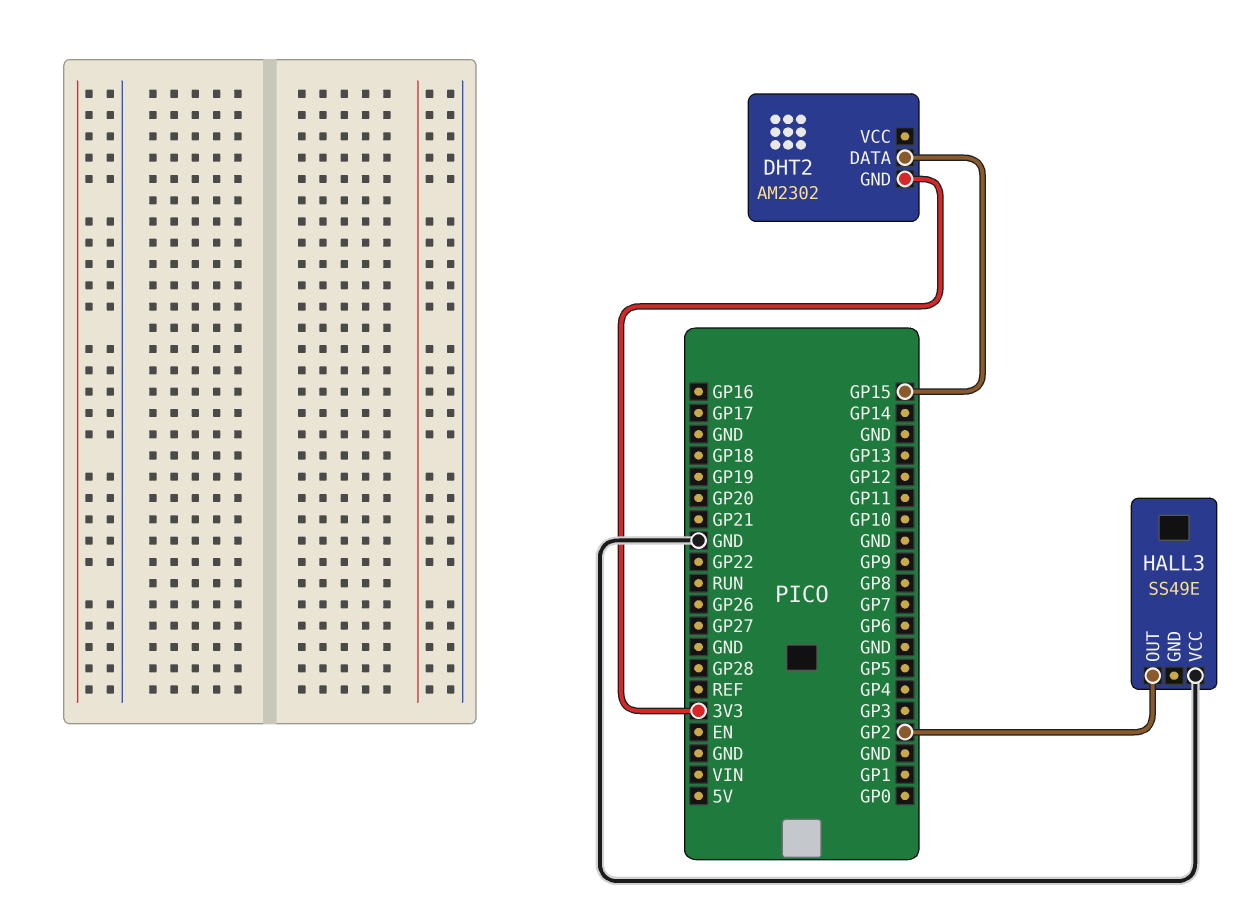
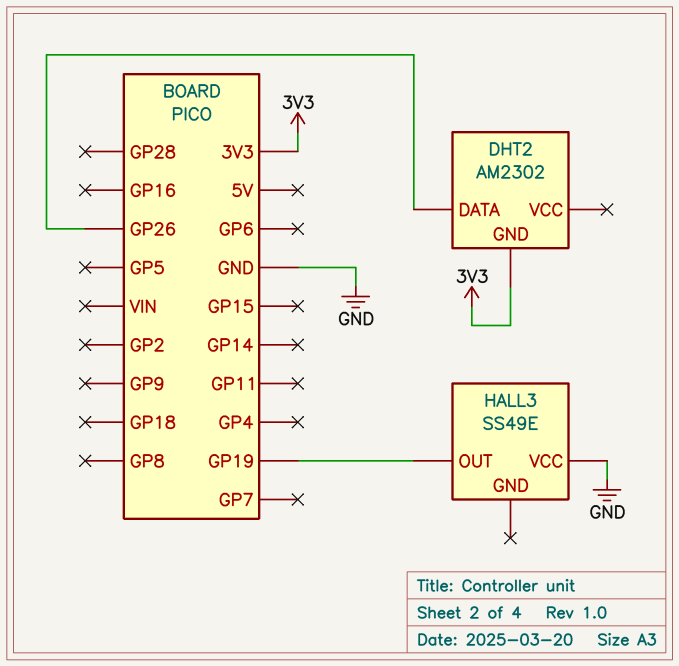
DHT2 pin DATA: GP15 -> GP26
HALL3 pin OUT: GP2 -> GP19

